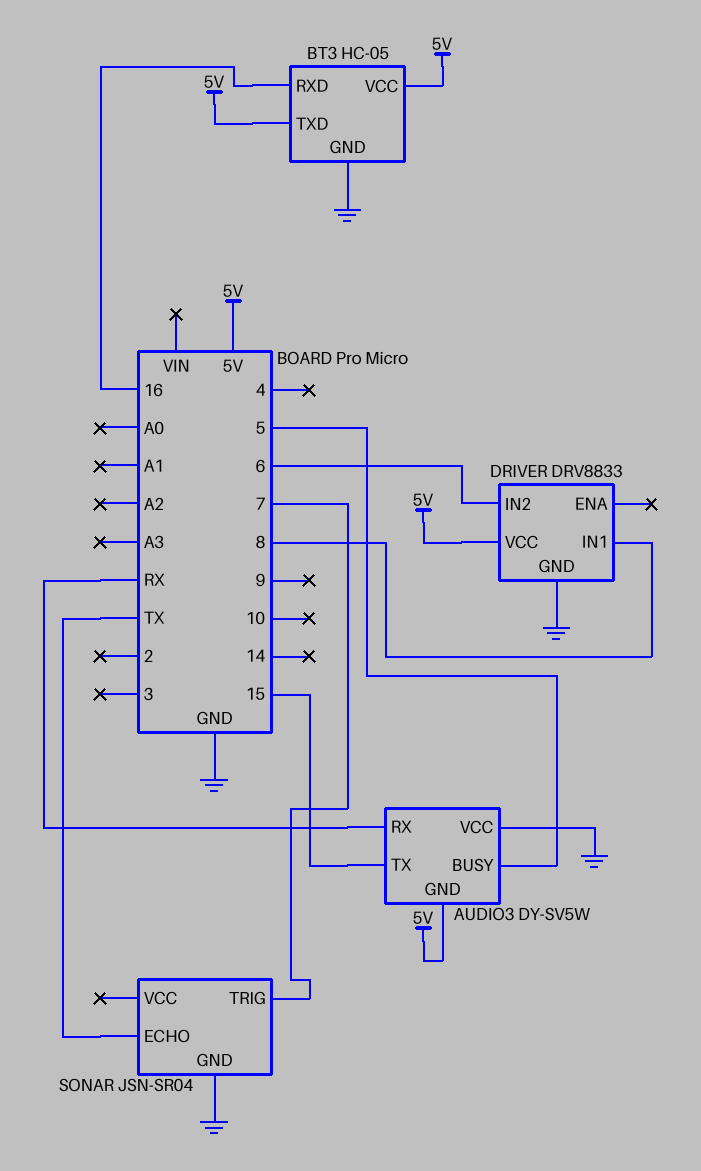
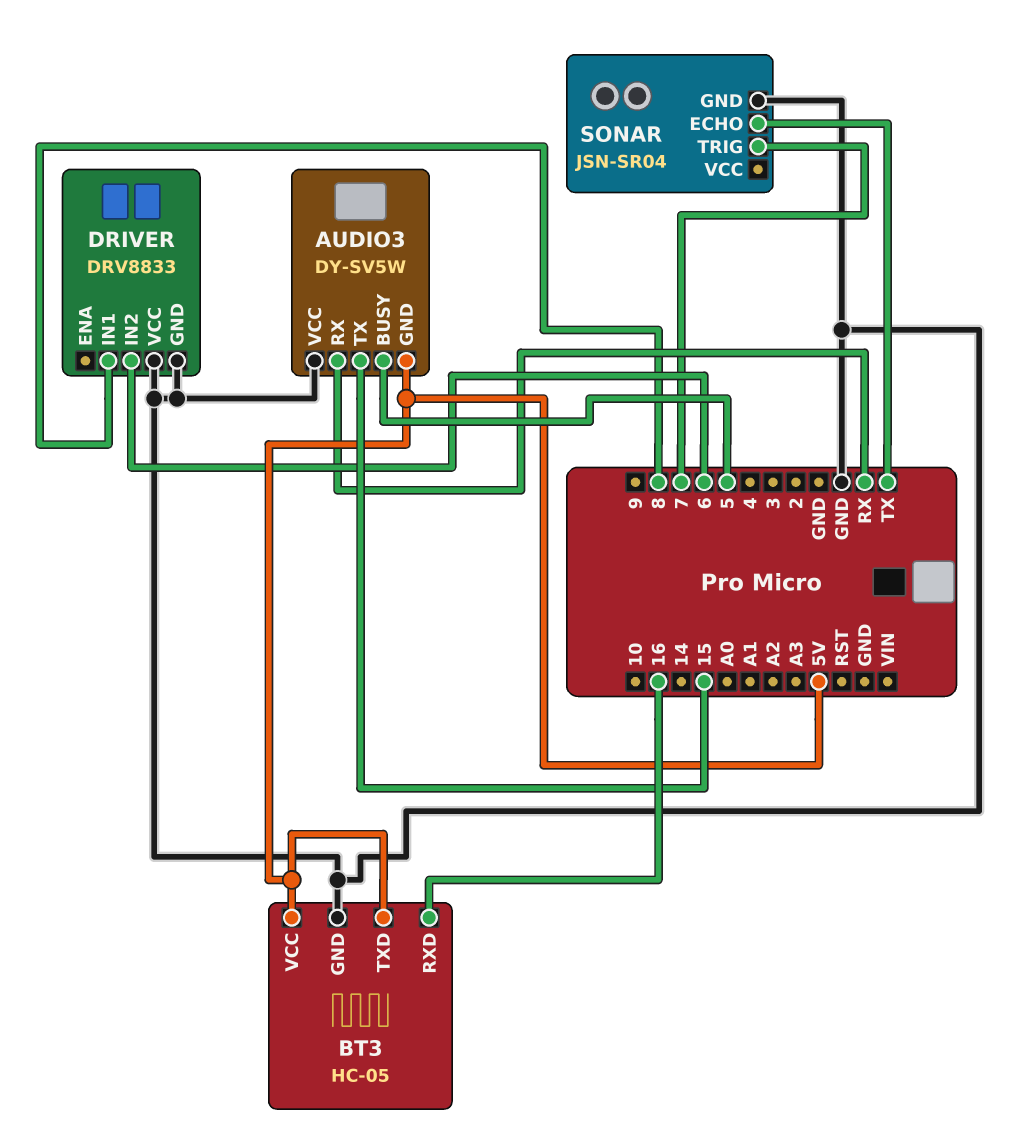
DRIVER pin VCC: 5V -> GND

